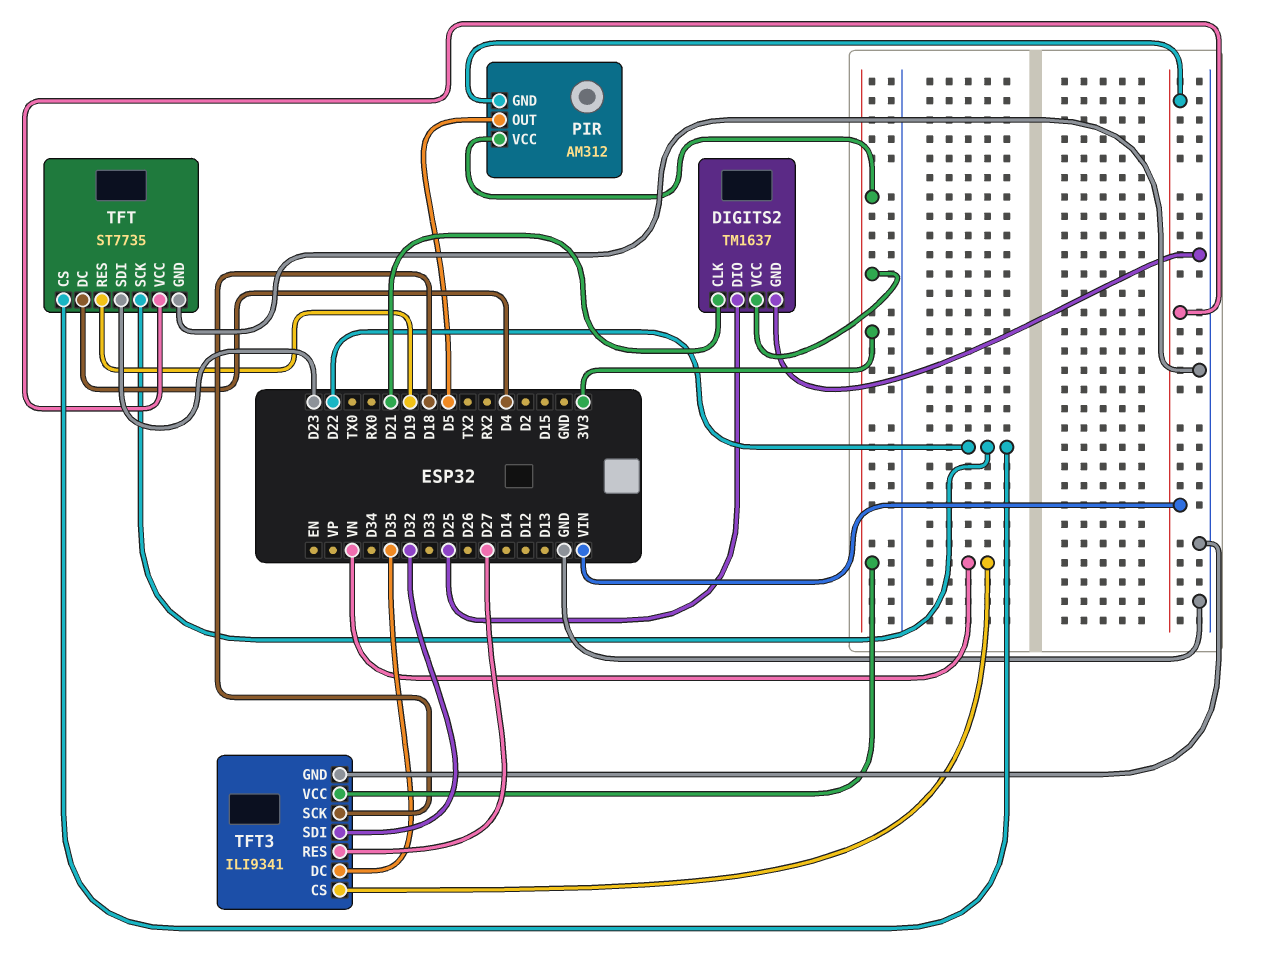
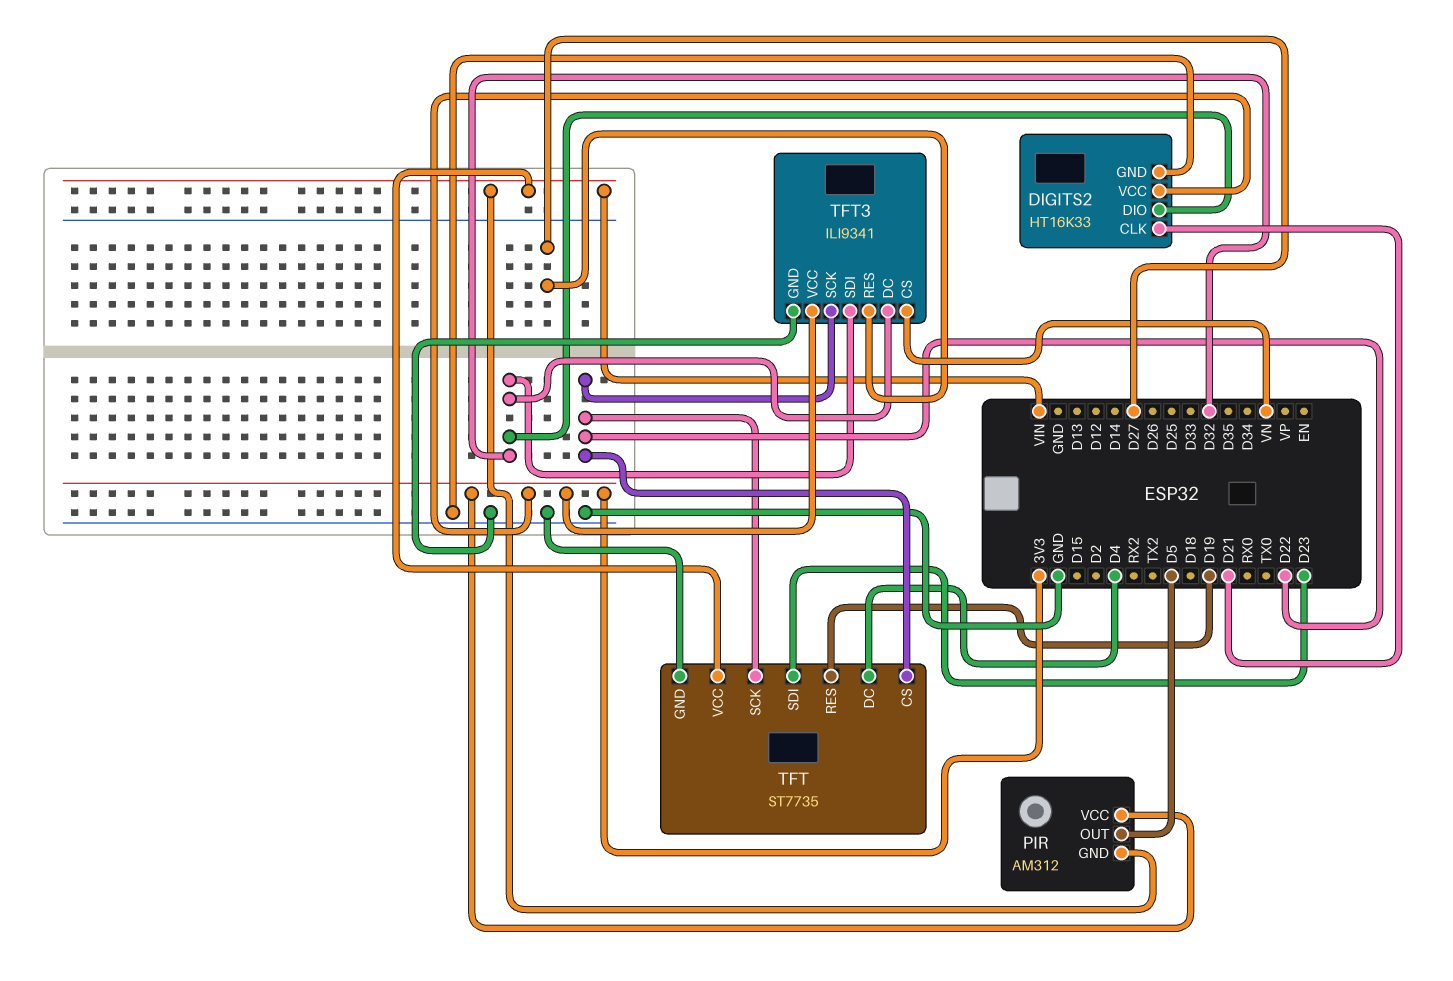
DIGITS2: TM1637 -> HT16K33
DIGITS2 pin DIO: D25 -> D32
TFT3 pin DC: D35 -> D32
TFT3 pin SCK: D18 -> D22

